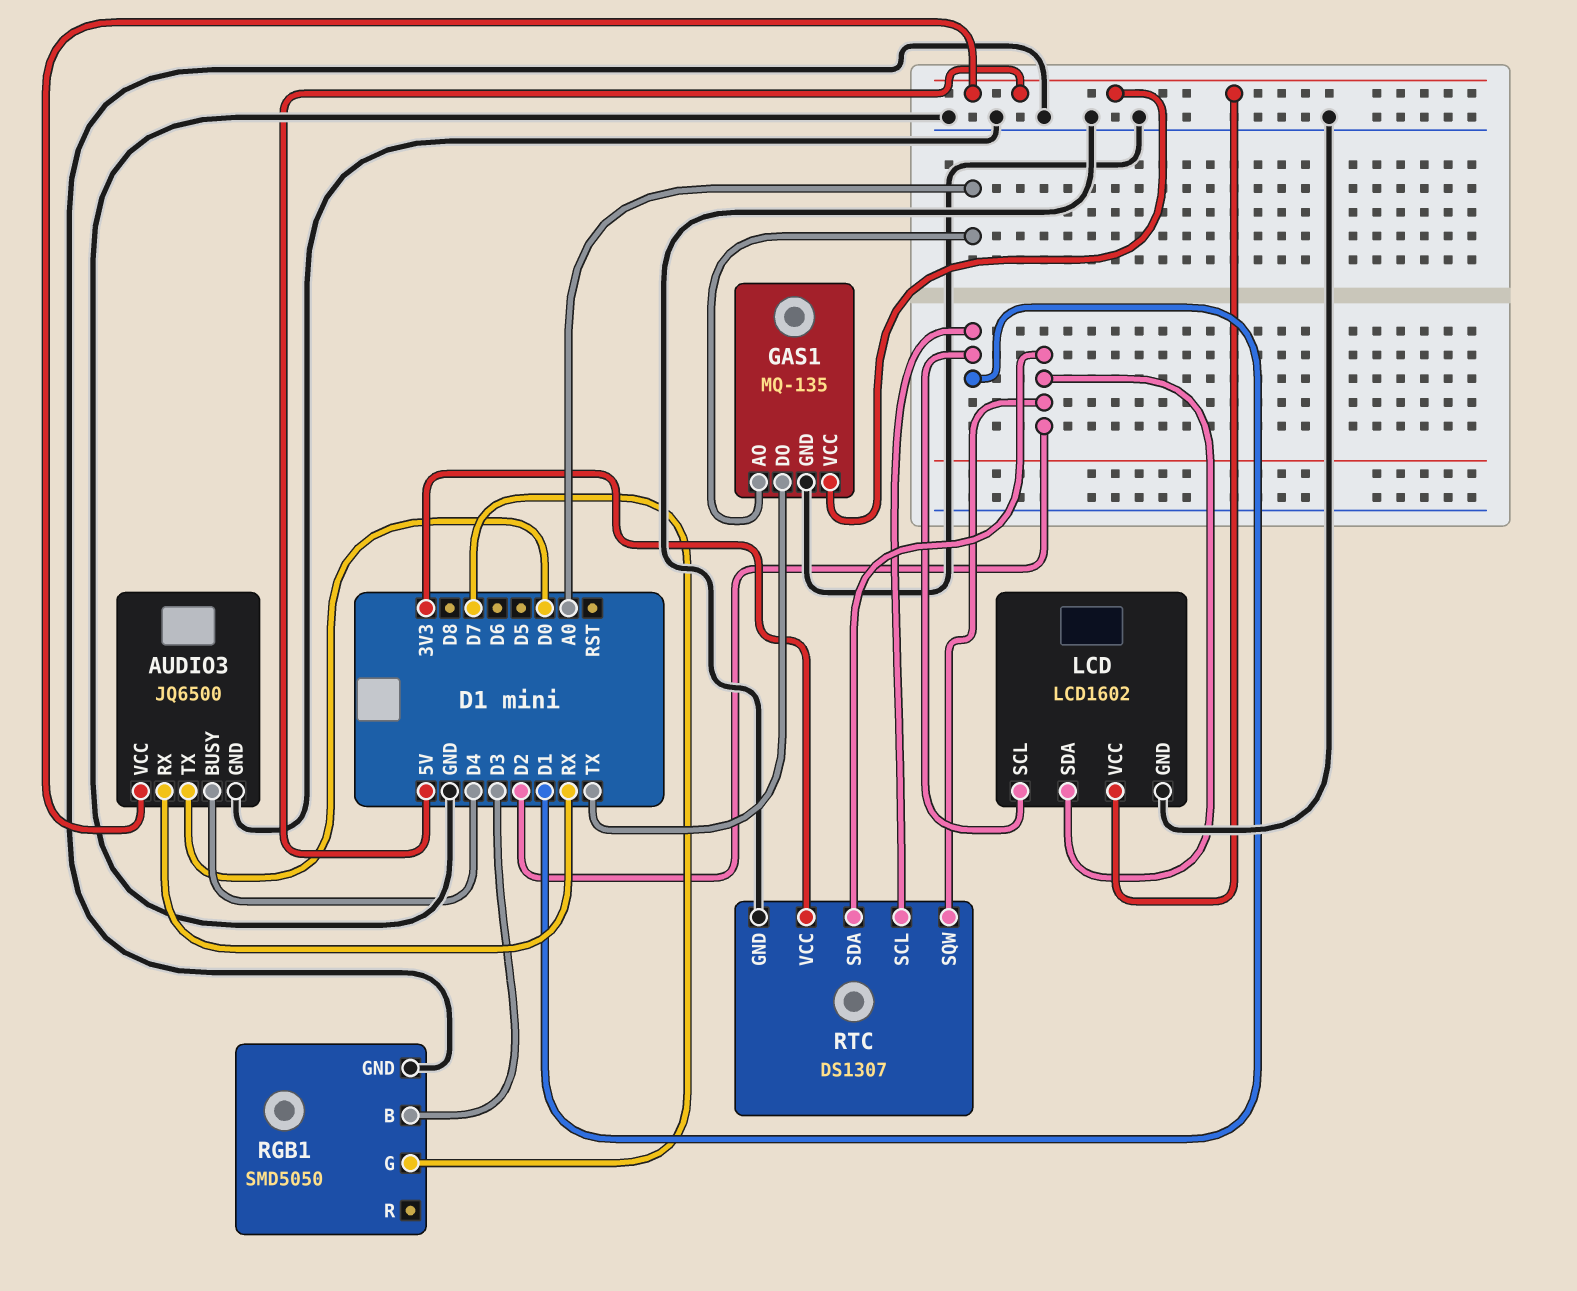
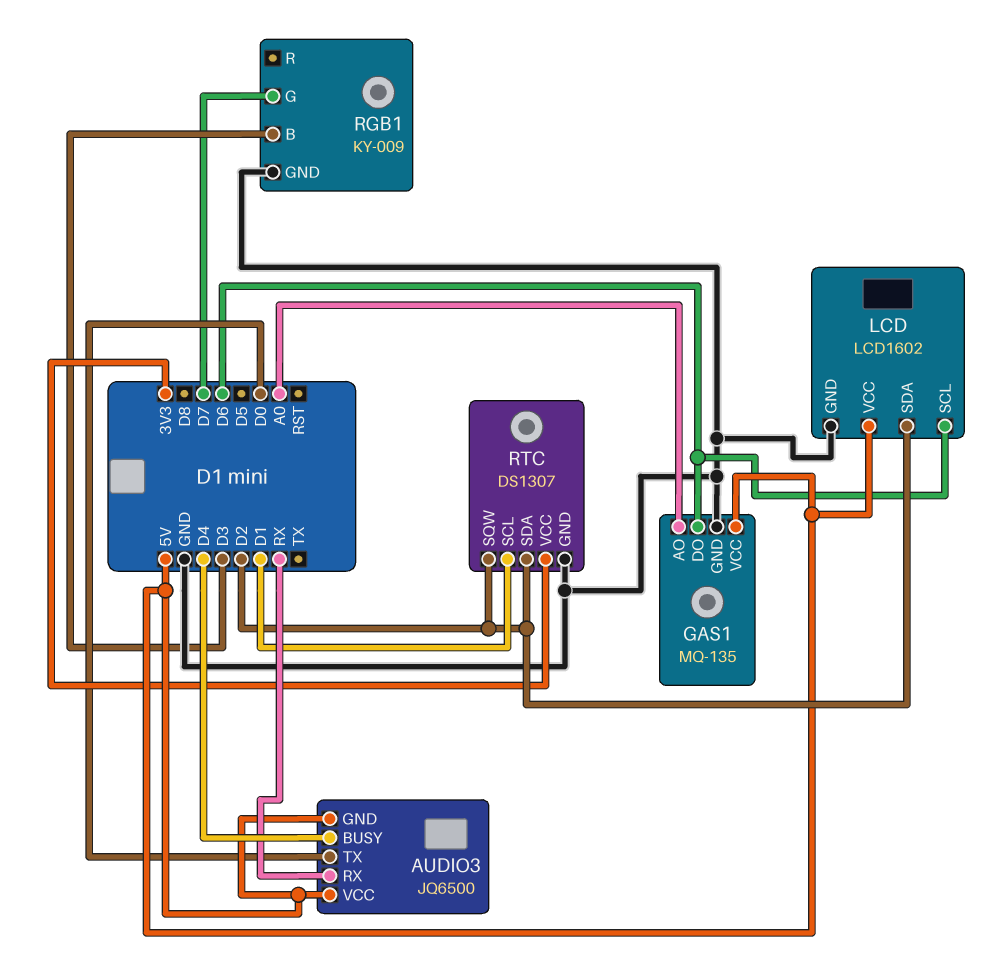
AUDIO3 pin GND: GND -> 5V
GAS1 pin DO: TX -> D6
LCD pin SCL: D1 -> D6
RGB1: SMD5050 -> KY-009

